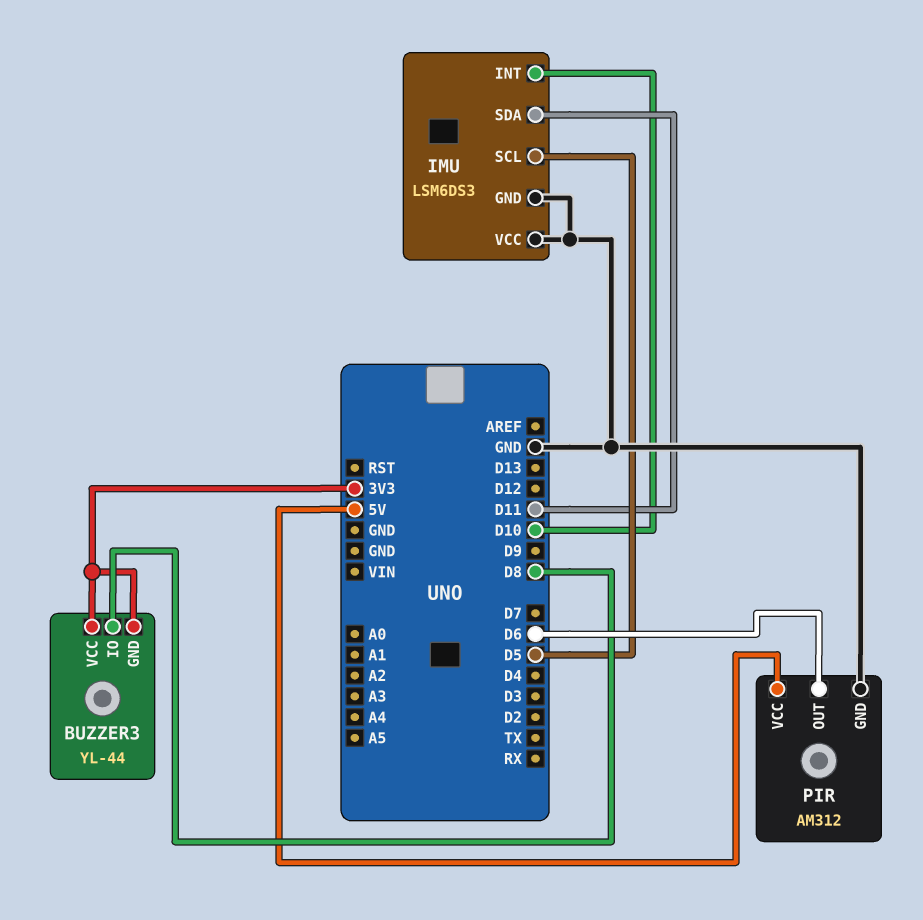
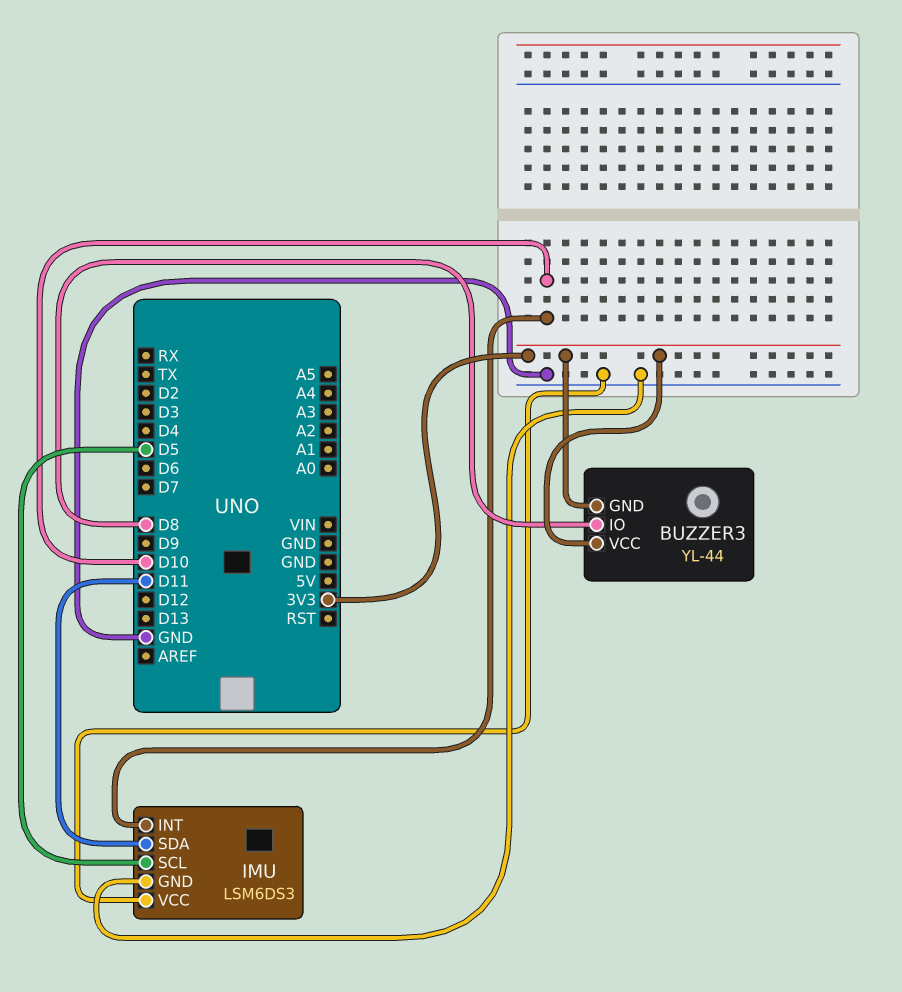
PIR: AM312 -> none
PIR pin GND: GND -> none
PIR pin OUT: D6 -> none
PIR pin VCC: 5V -> none

